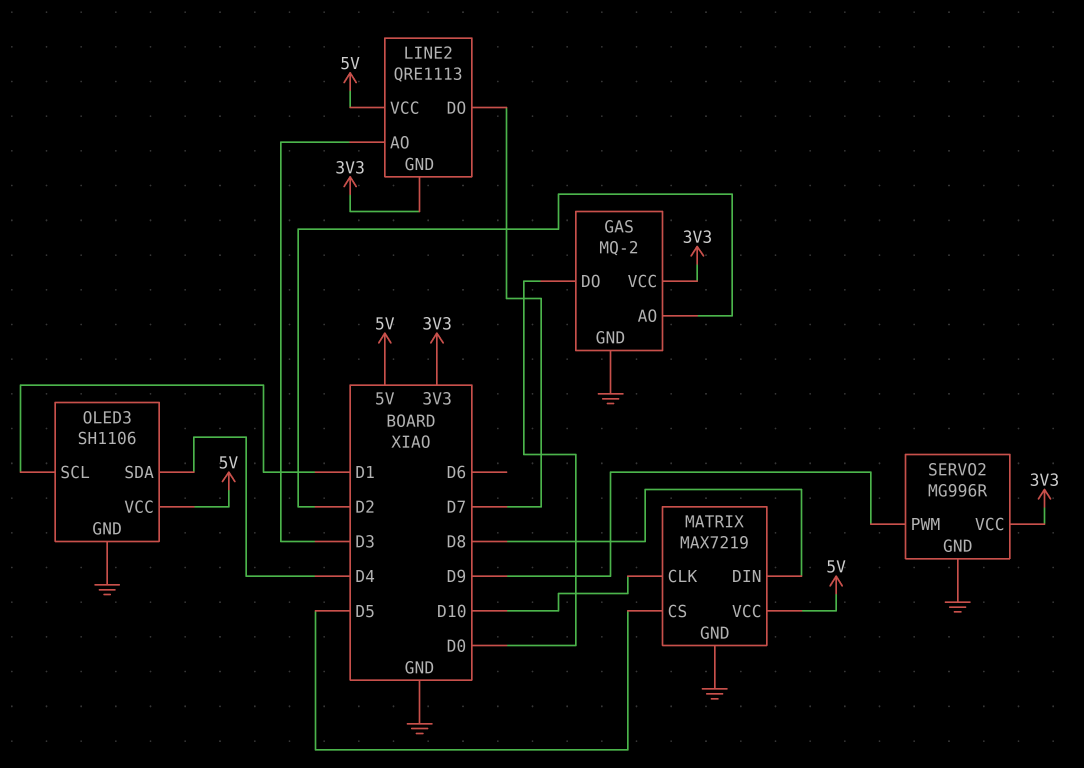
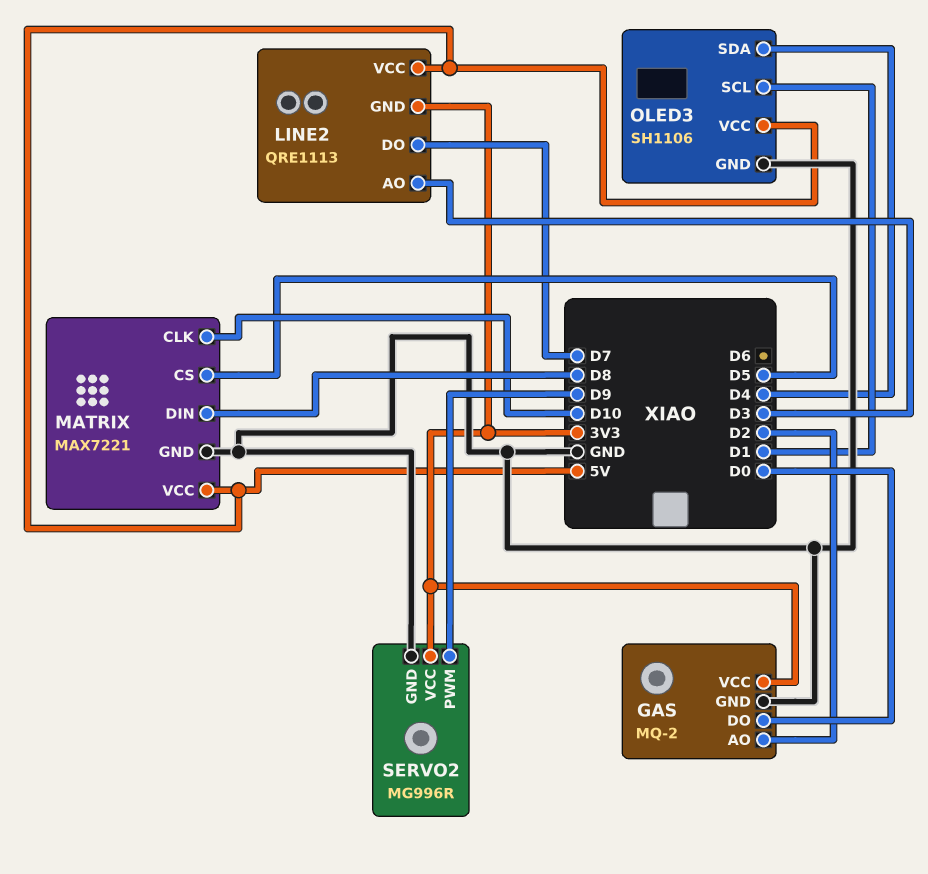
MATRIX: MAX7219 -> MAX7221

